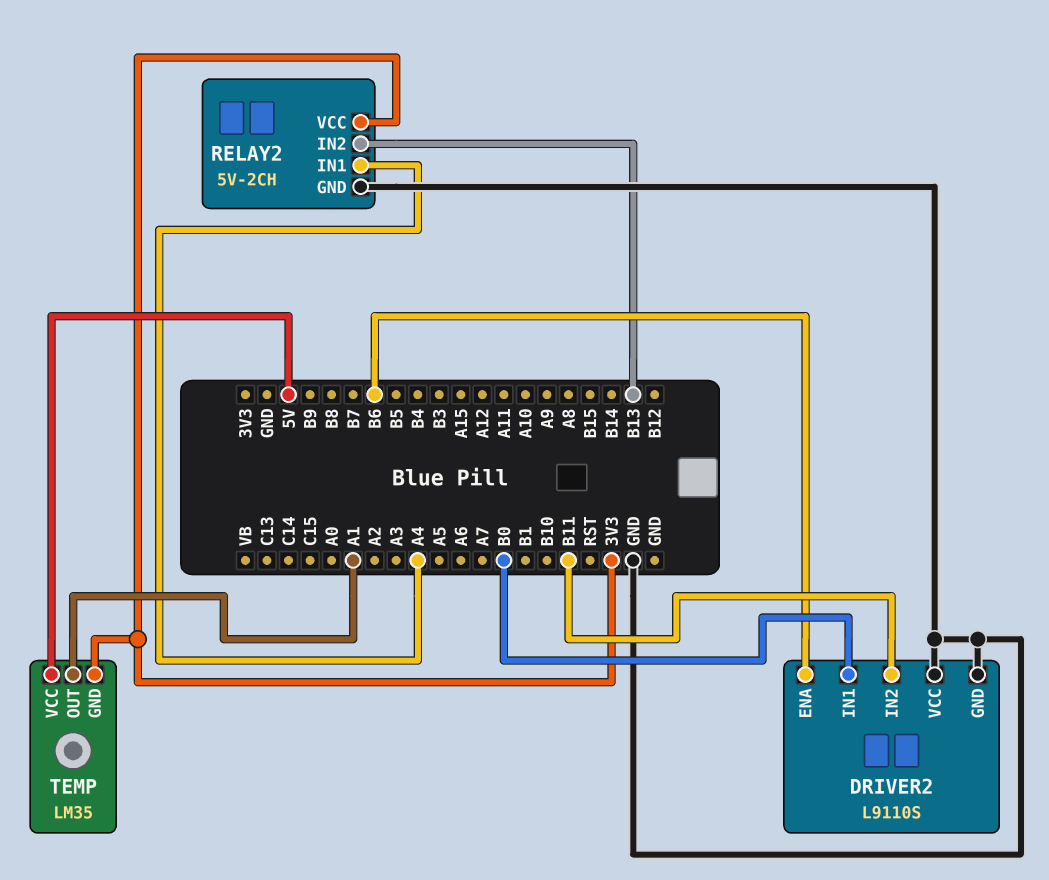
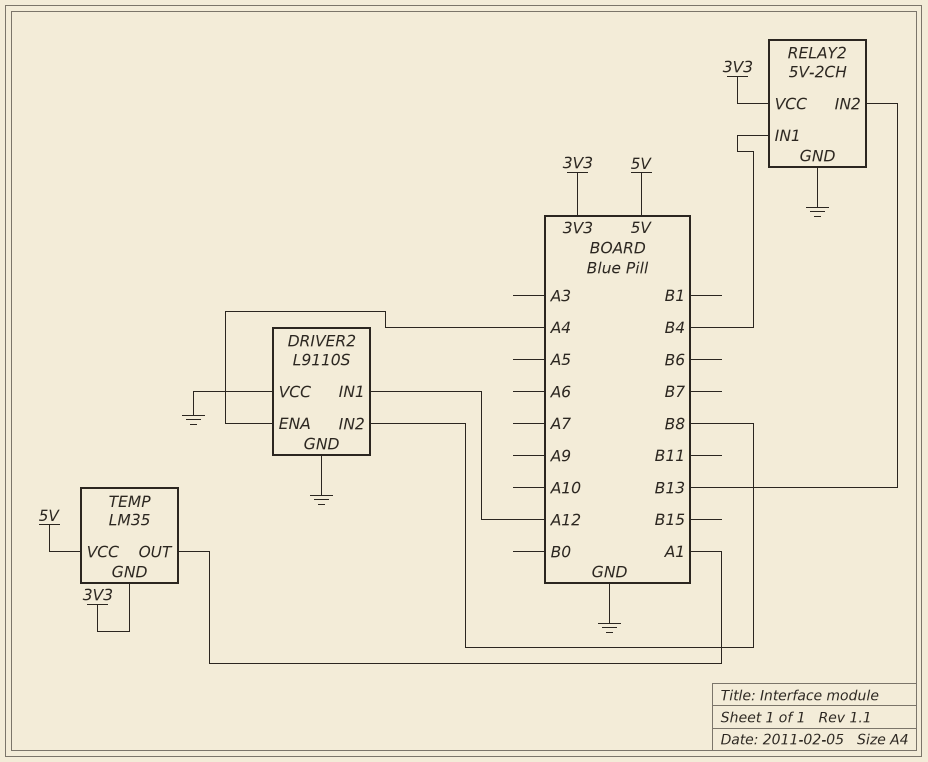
DRIVER2 pin ENA: B6 -> A4
DRIVER2 pin IN1: B0 -> A12
DRIVER2 pin IN2: B11 -> B8
RELAY2 pin IN1: A4 -> B4

